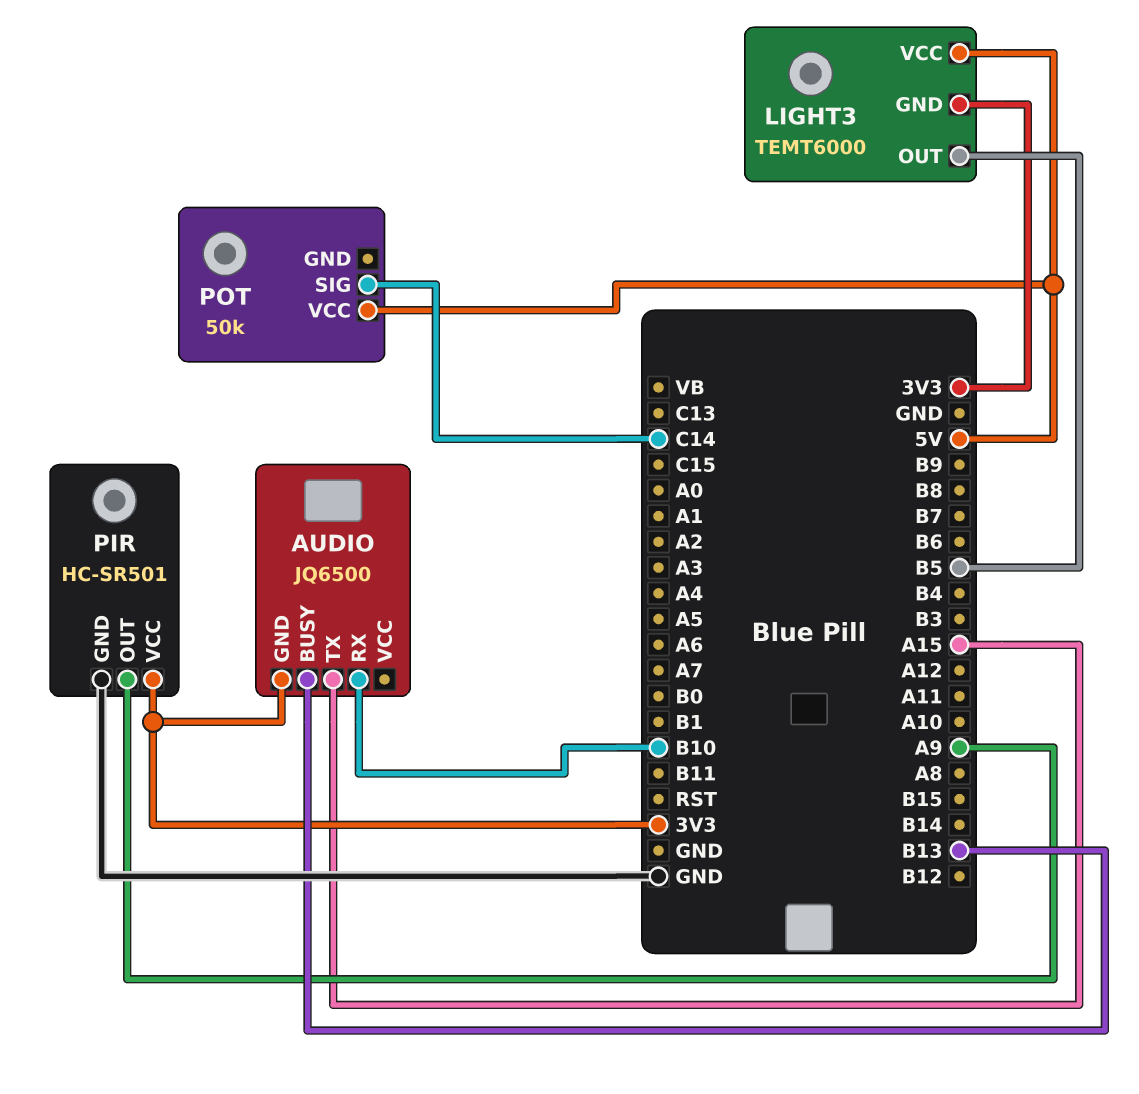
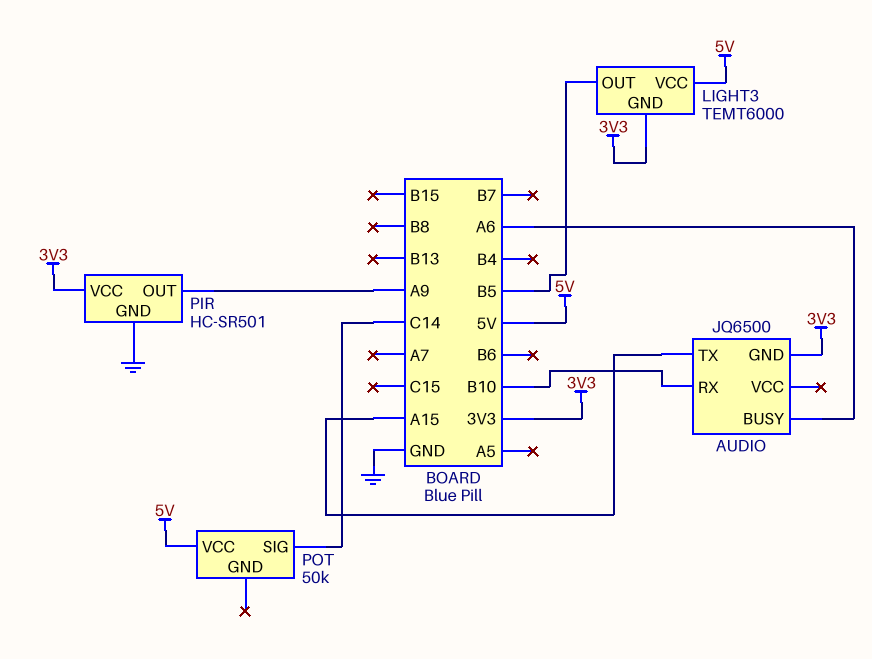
AUDIO pin BUSY: B13 -> A6

